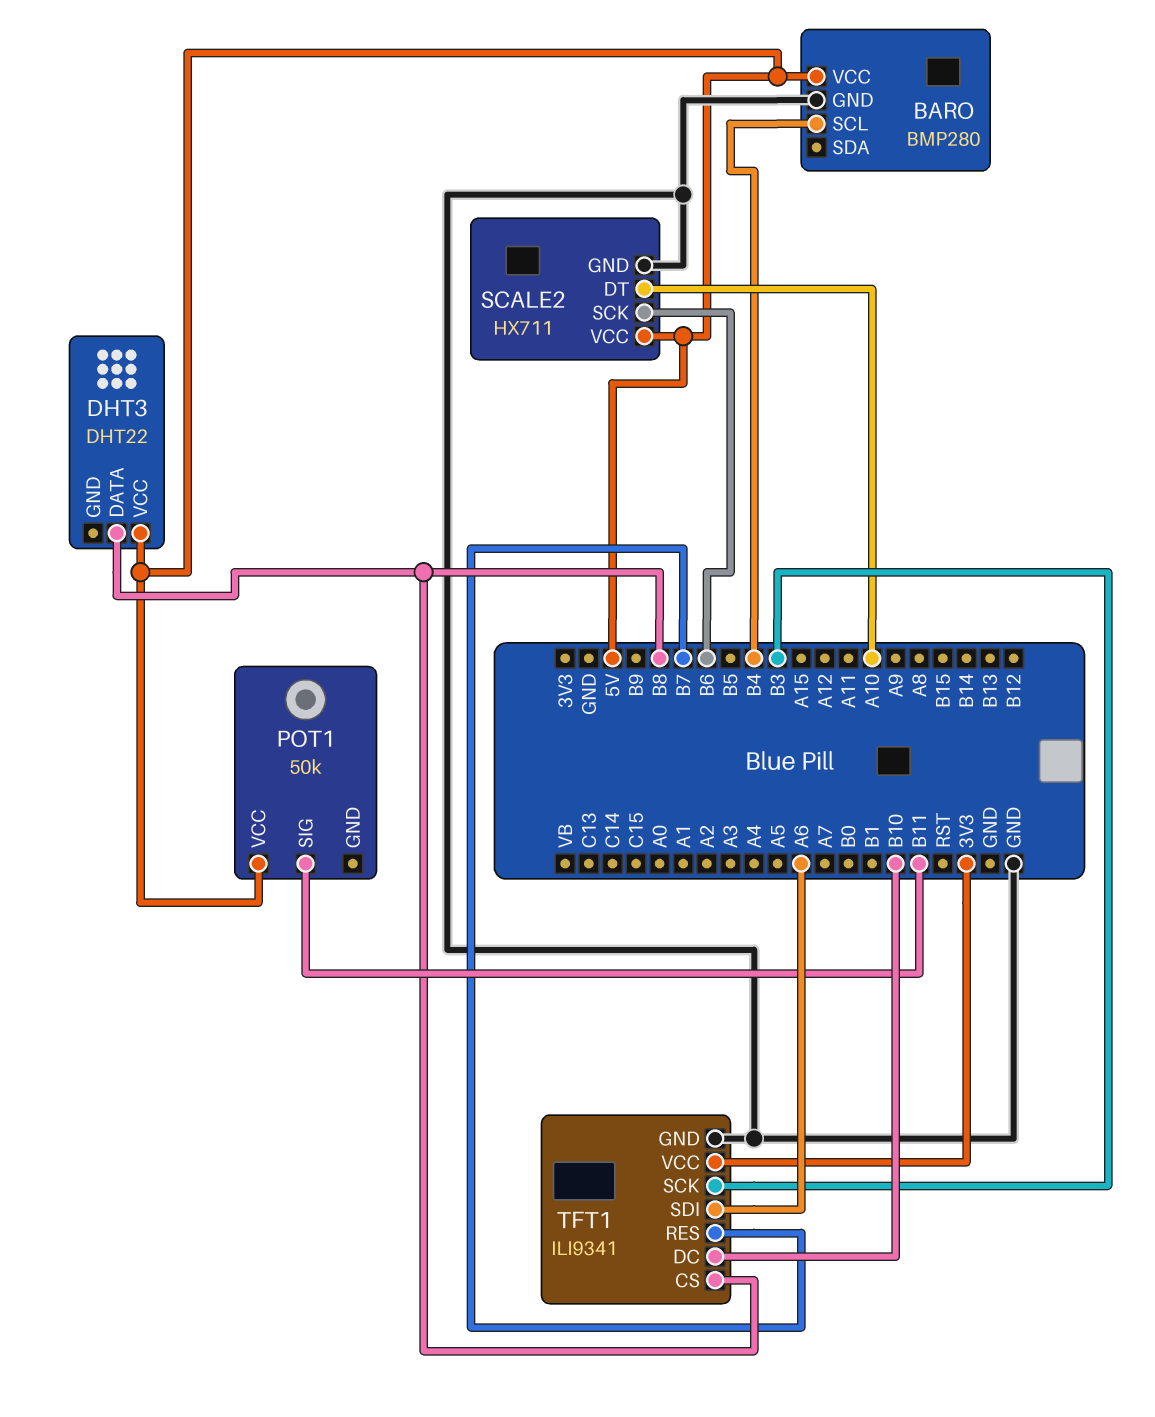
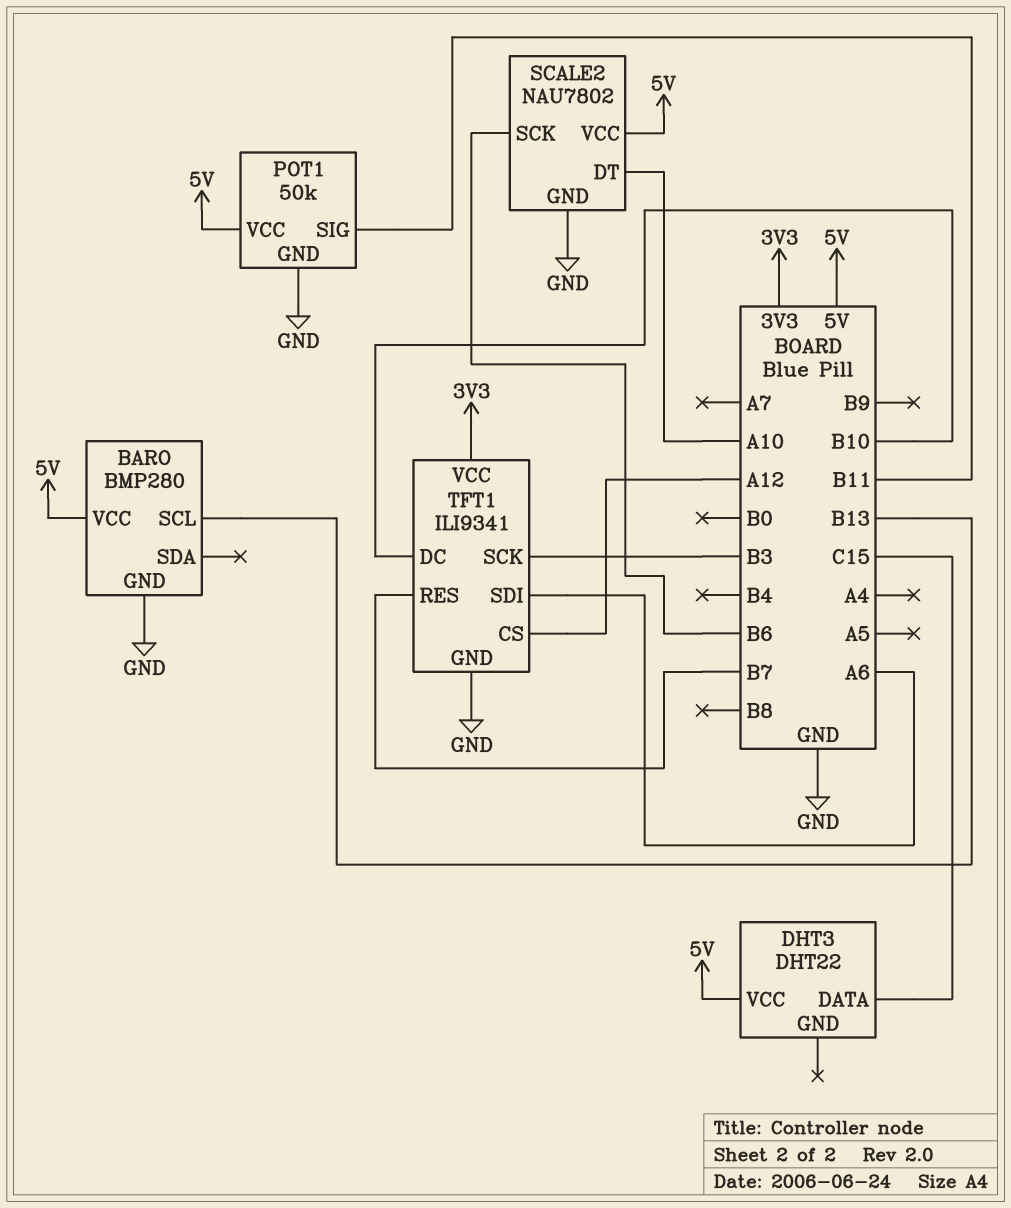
BARO pin SCL: B4 -> B13
DHT3 pin DATA: B8 -> C15
POT1 pin GND: none -> GND
SCALE2: HX711 -> NAU7802
TFT1 pin CS: B8 -> A12

